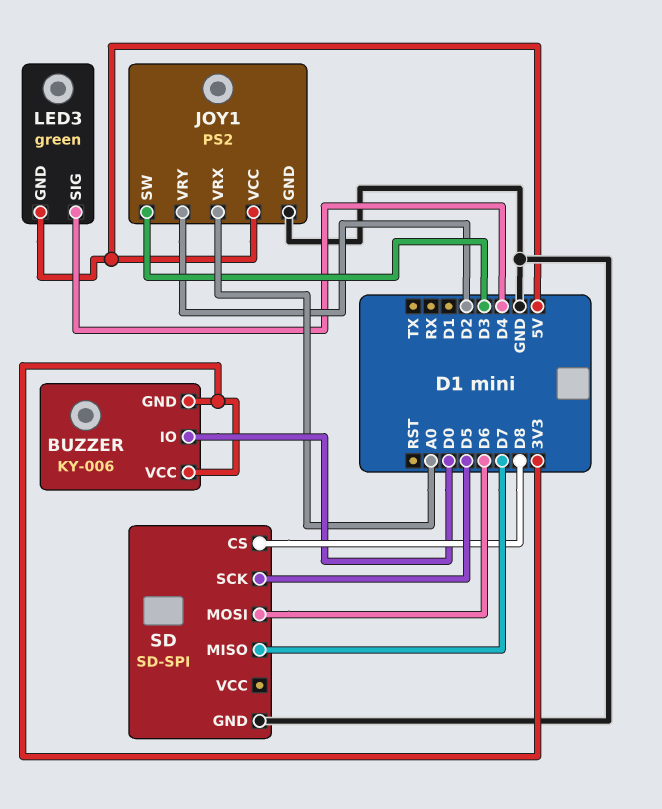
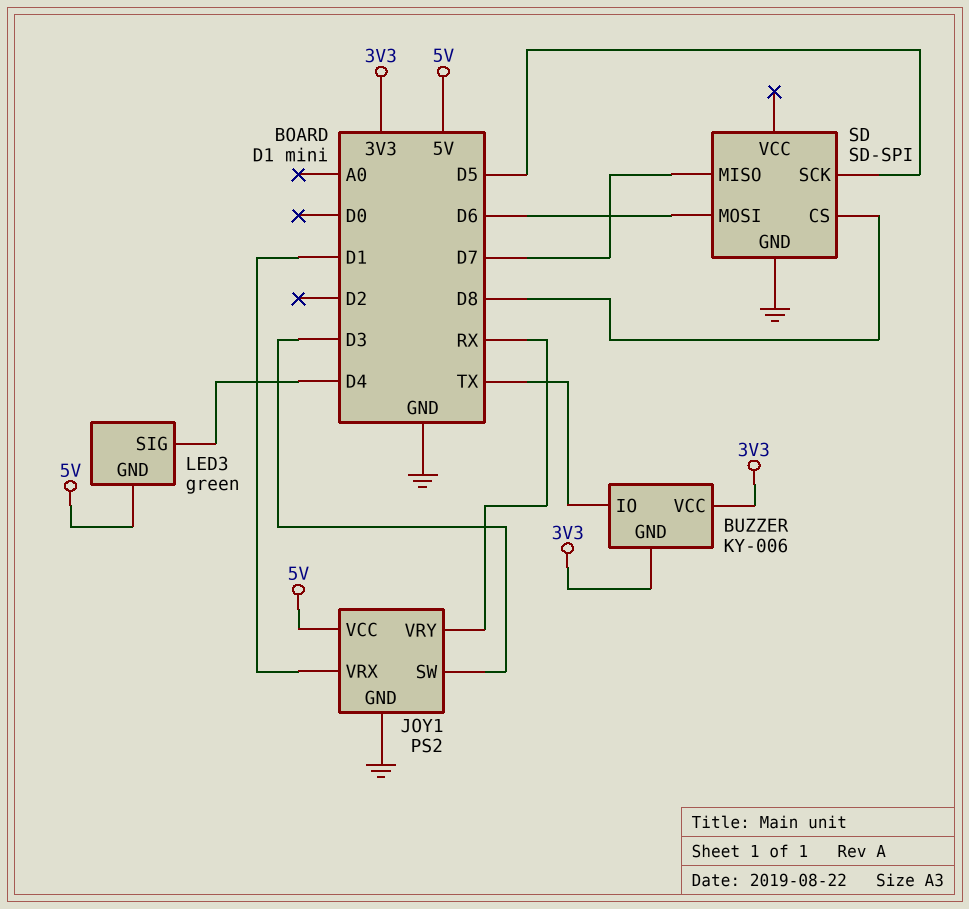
BUZZER pin IO: D0 -> TX
JOY1 pin VRX: A0 -> D1
JOY1 pin VRY: D2 -> RX

